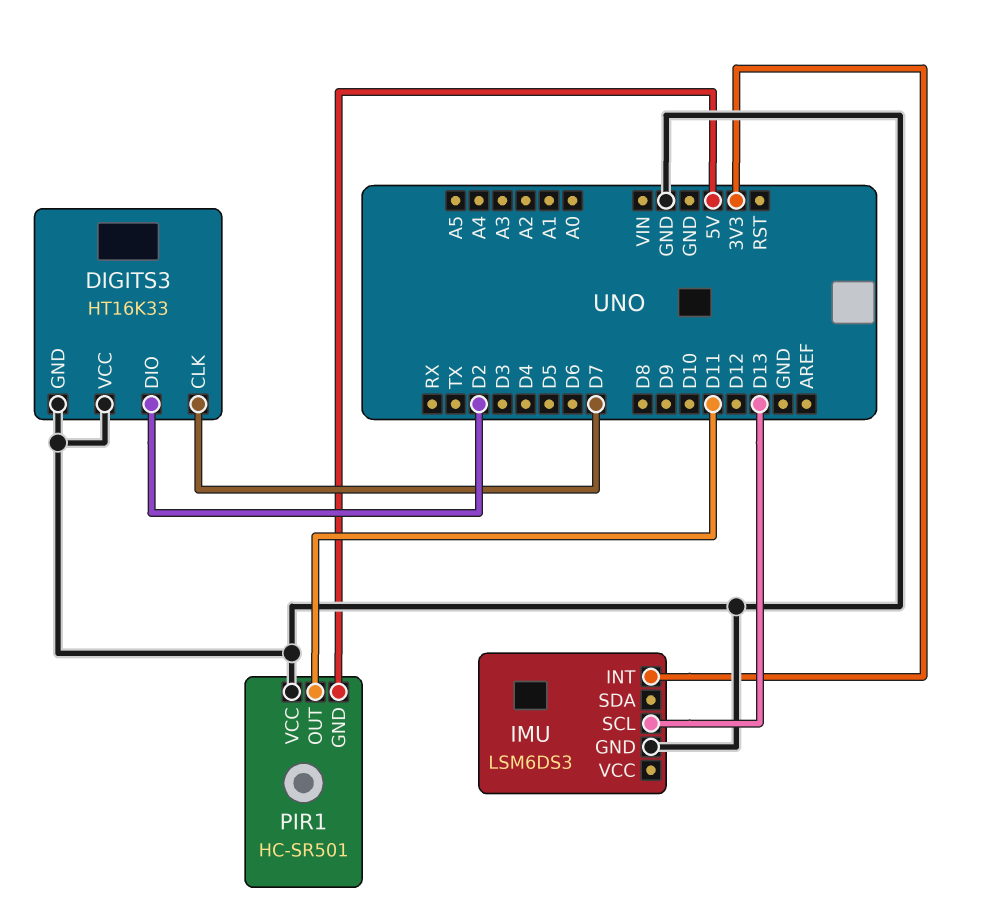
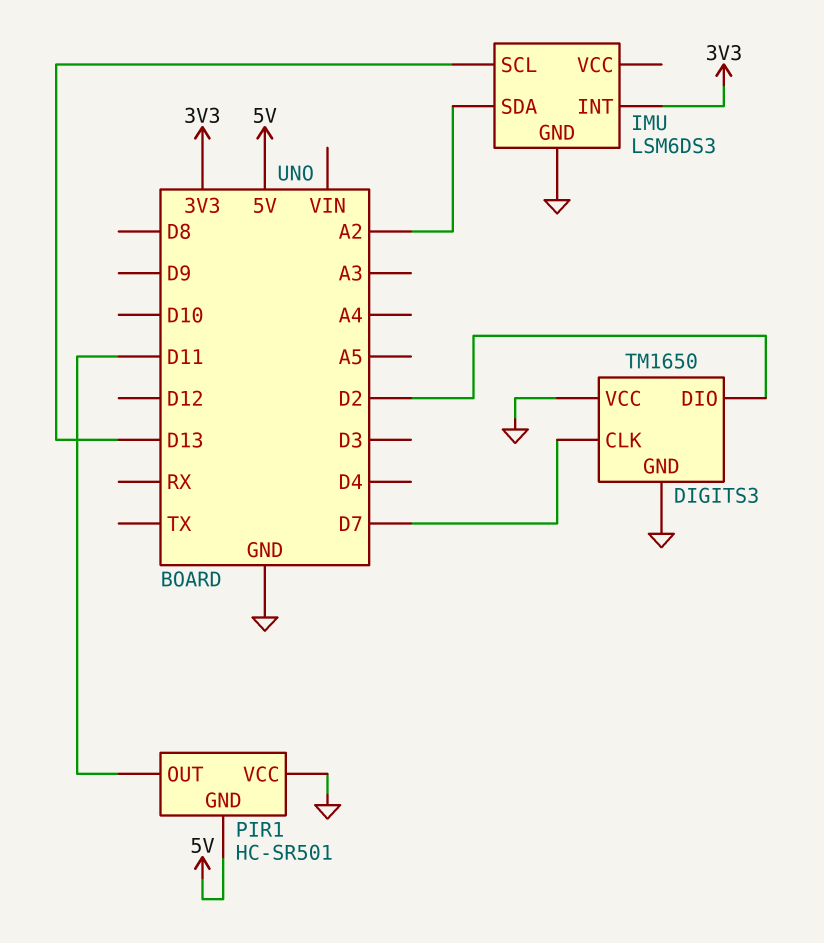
DIGITS3: HT16K33 -> TM1650
IMU pin SDA: none -> A2

